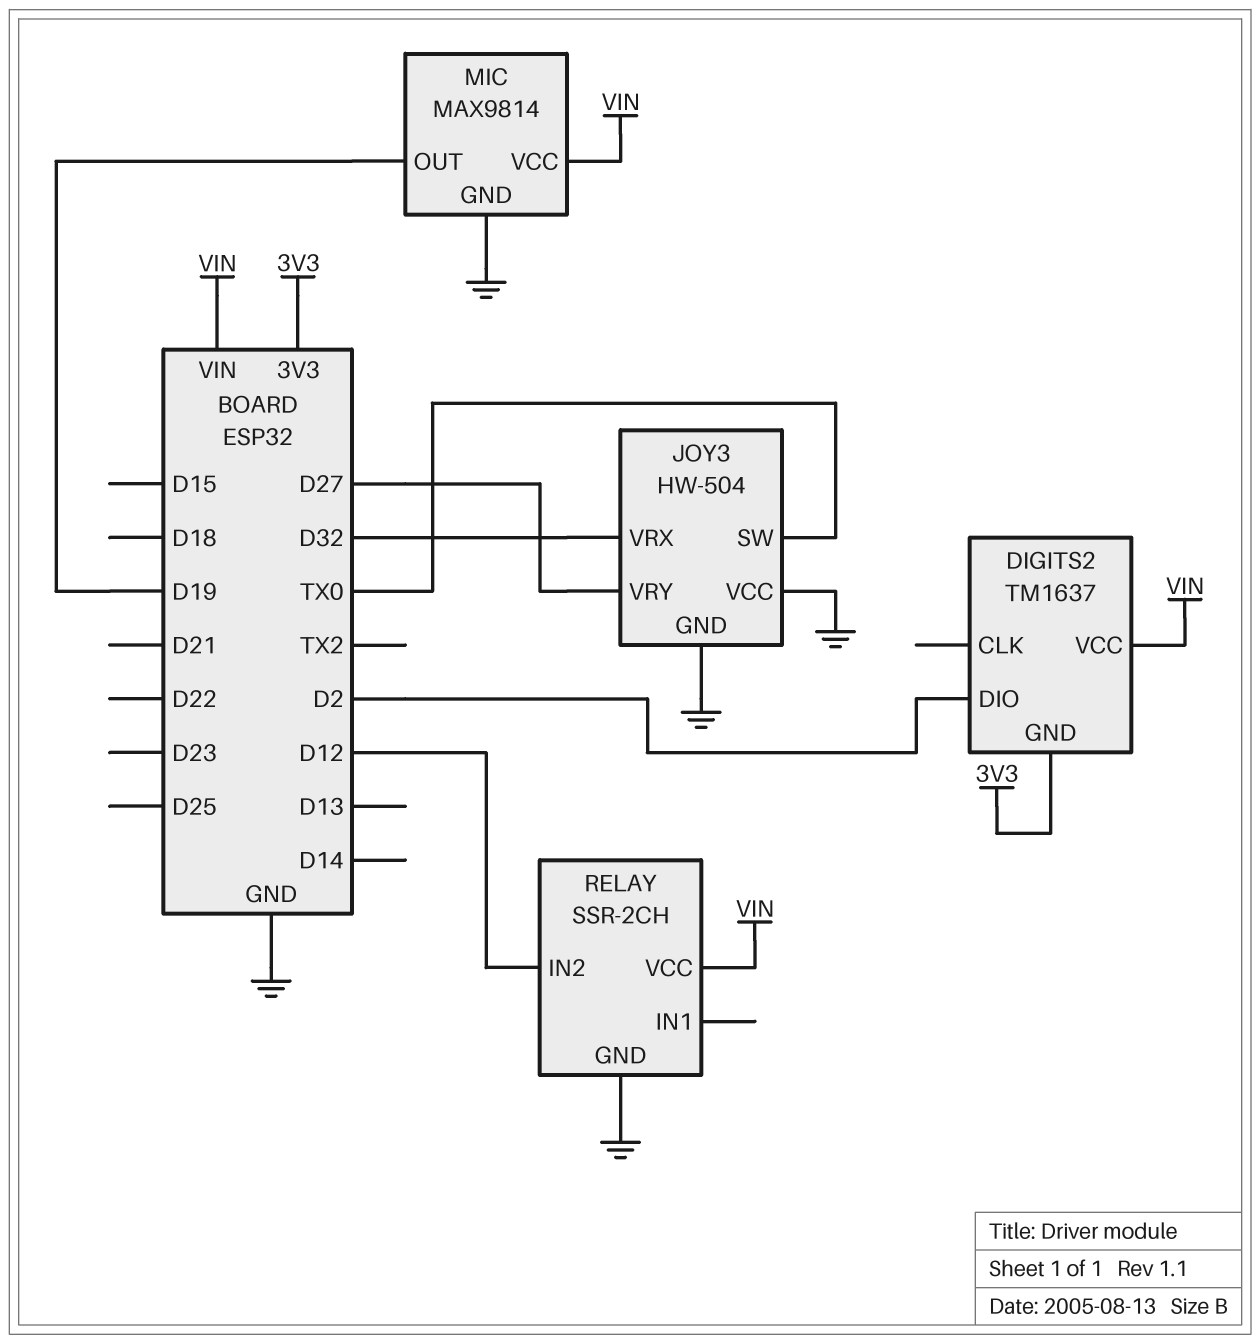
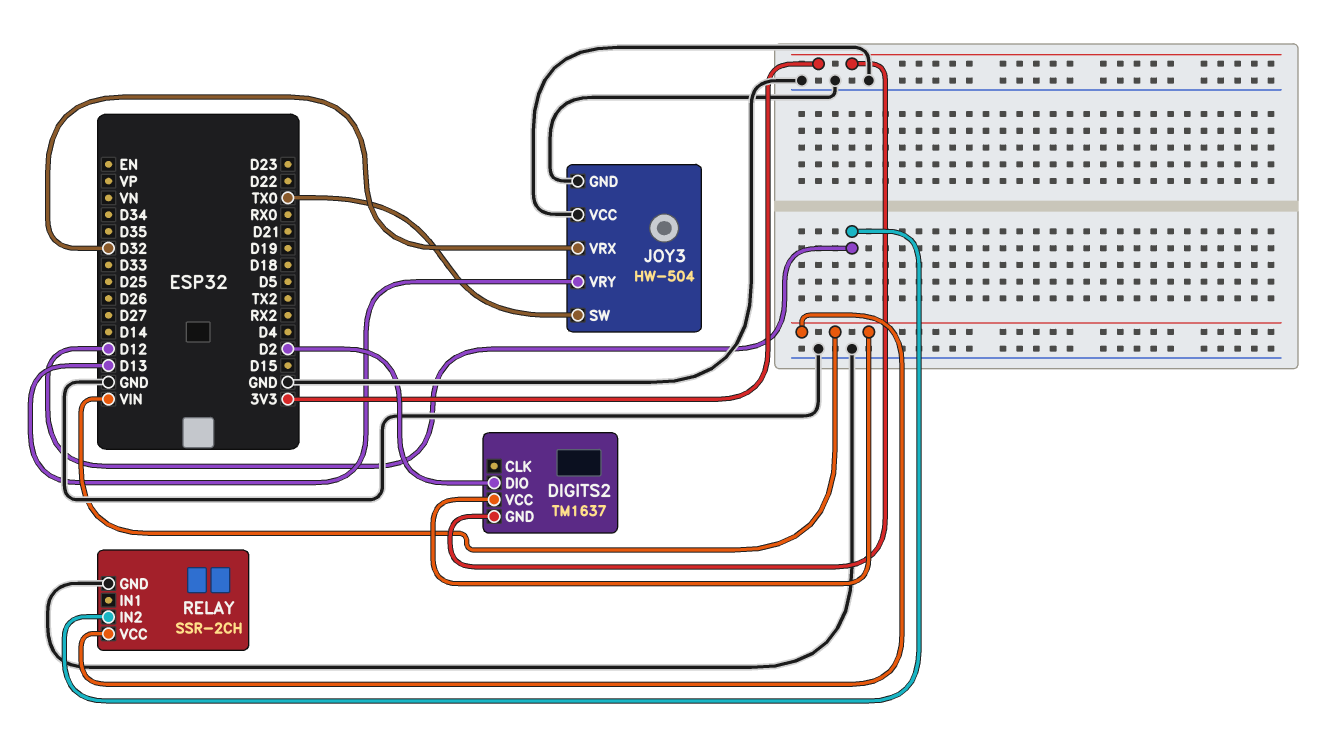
JOY3 pin VRY: D27 -> D13
MIC: MAX9814 -> none
MIC pin GND: GND -> none
MIC pin OUT: D19 -> none
MIC pin VCC: VIN -> none

